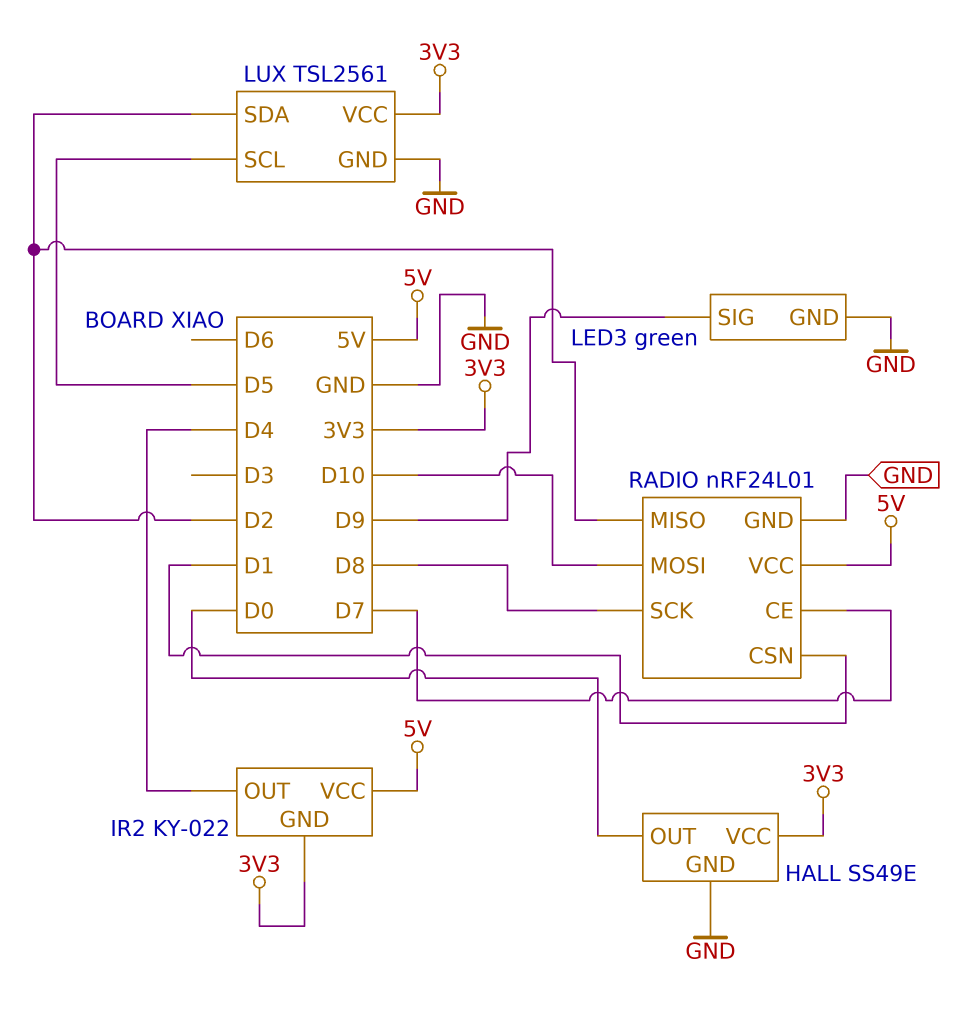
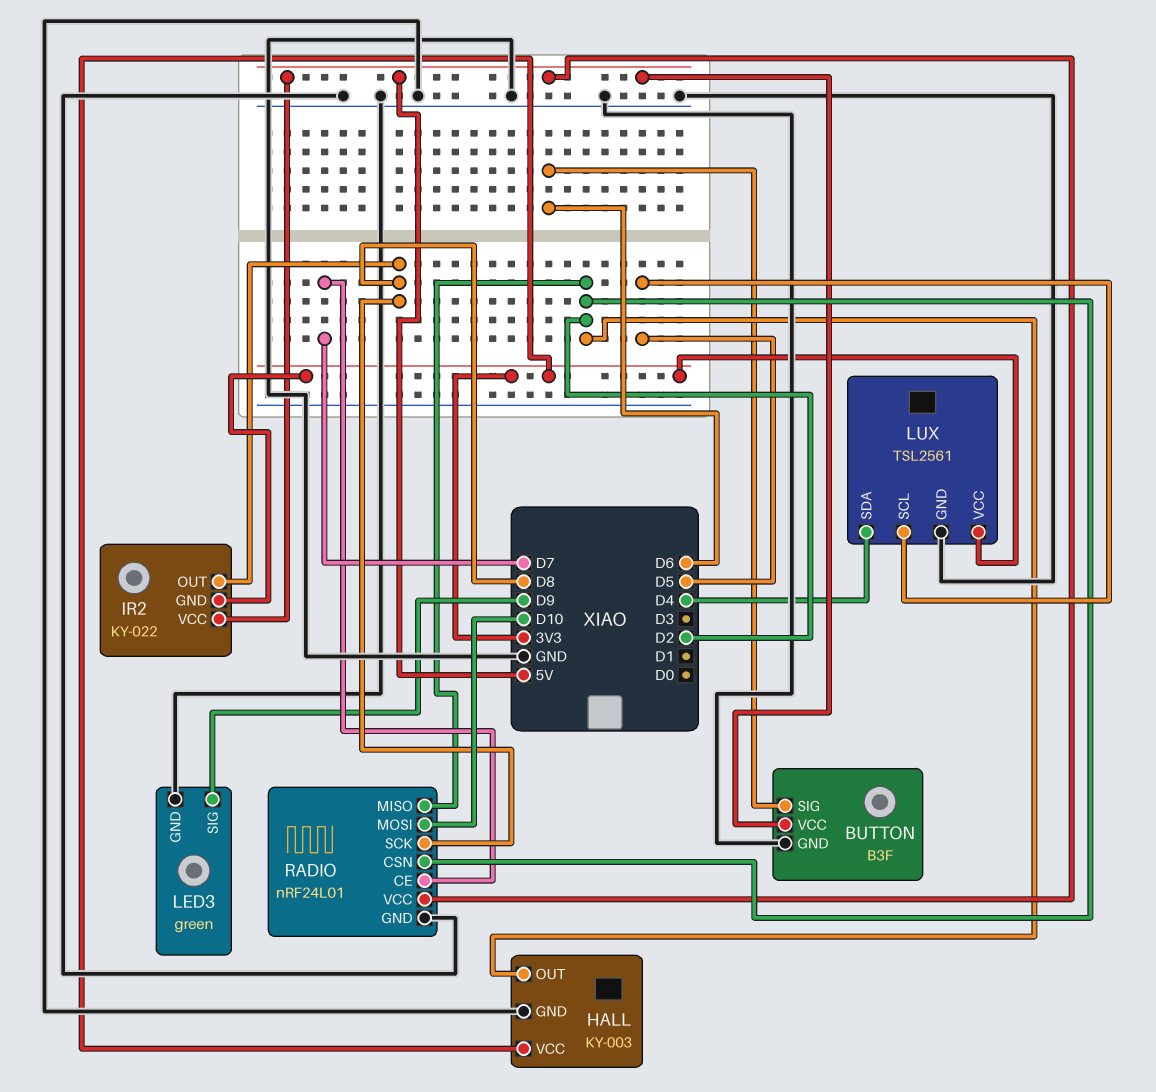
BUTTON: none -> B3F
BUTTON pin GND: none -> GND
BUTTON pin SIG: none -> D6
BUTTON pin VCC: none -> 5V
HALL: SS49E -> KY-003
HALL pin OUT: D0 -> D2
IR2 pin OUT: D4 -> D8
LUX pin SDA: D2 -> D4
RADIO pin CSN: D1 -> D2

